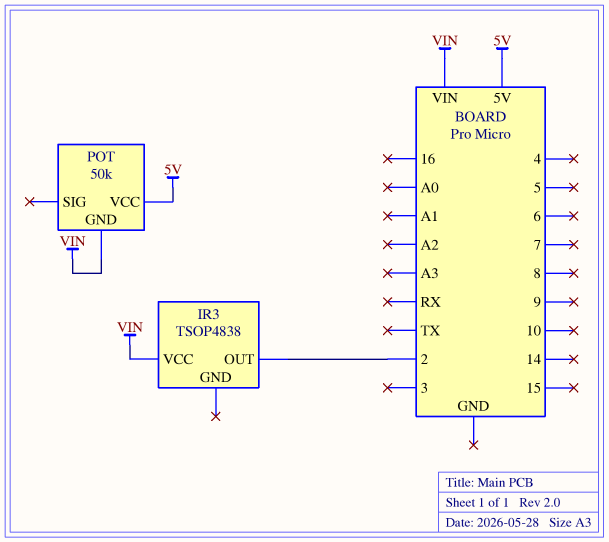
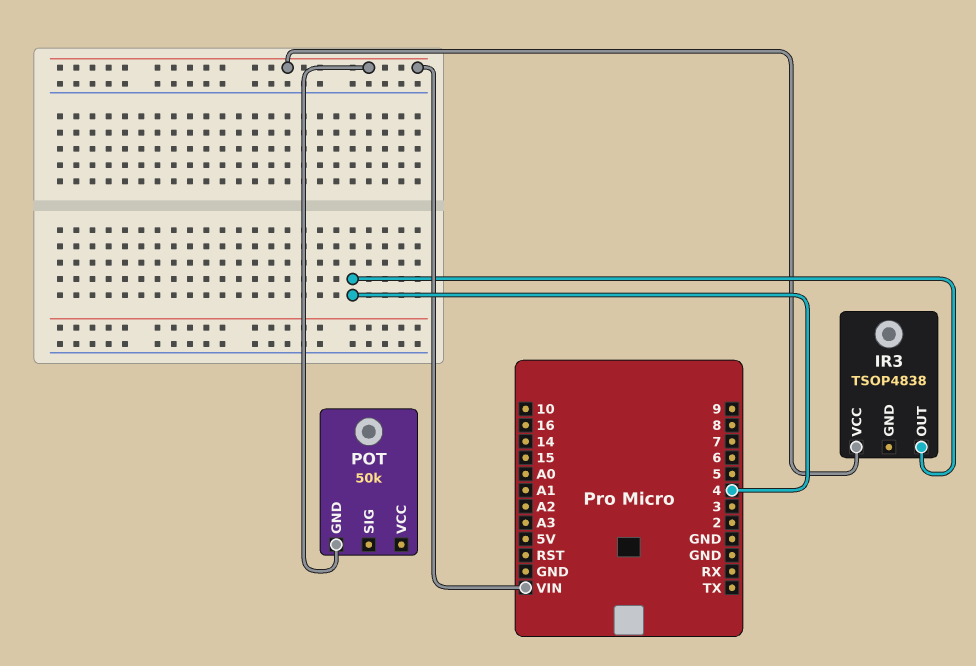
IR3 pin OUT: 2 -> 4
POT pin VCC: 5V -> none

